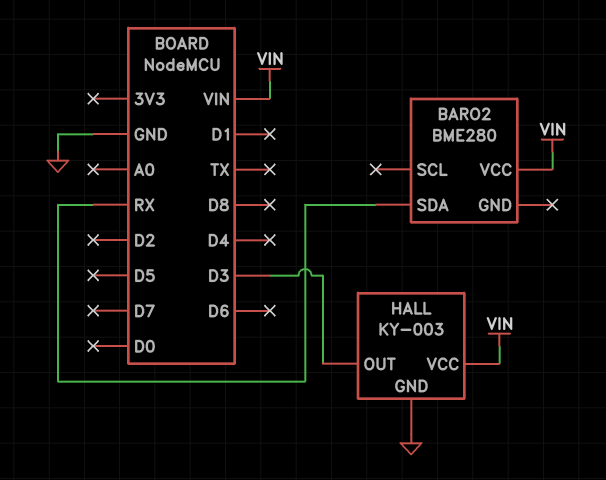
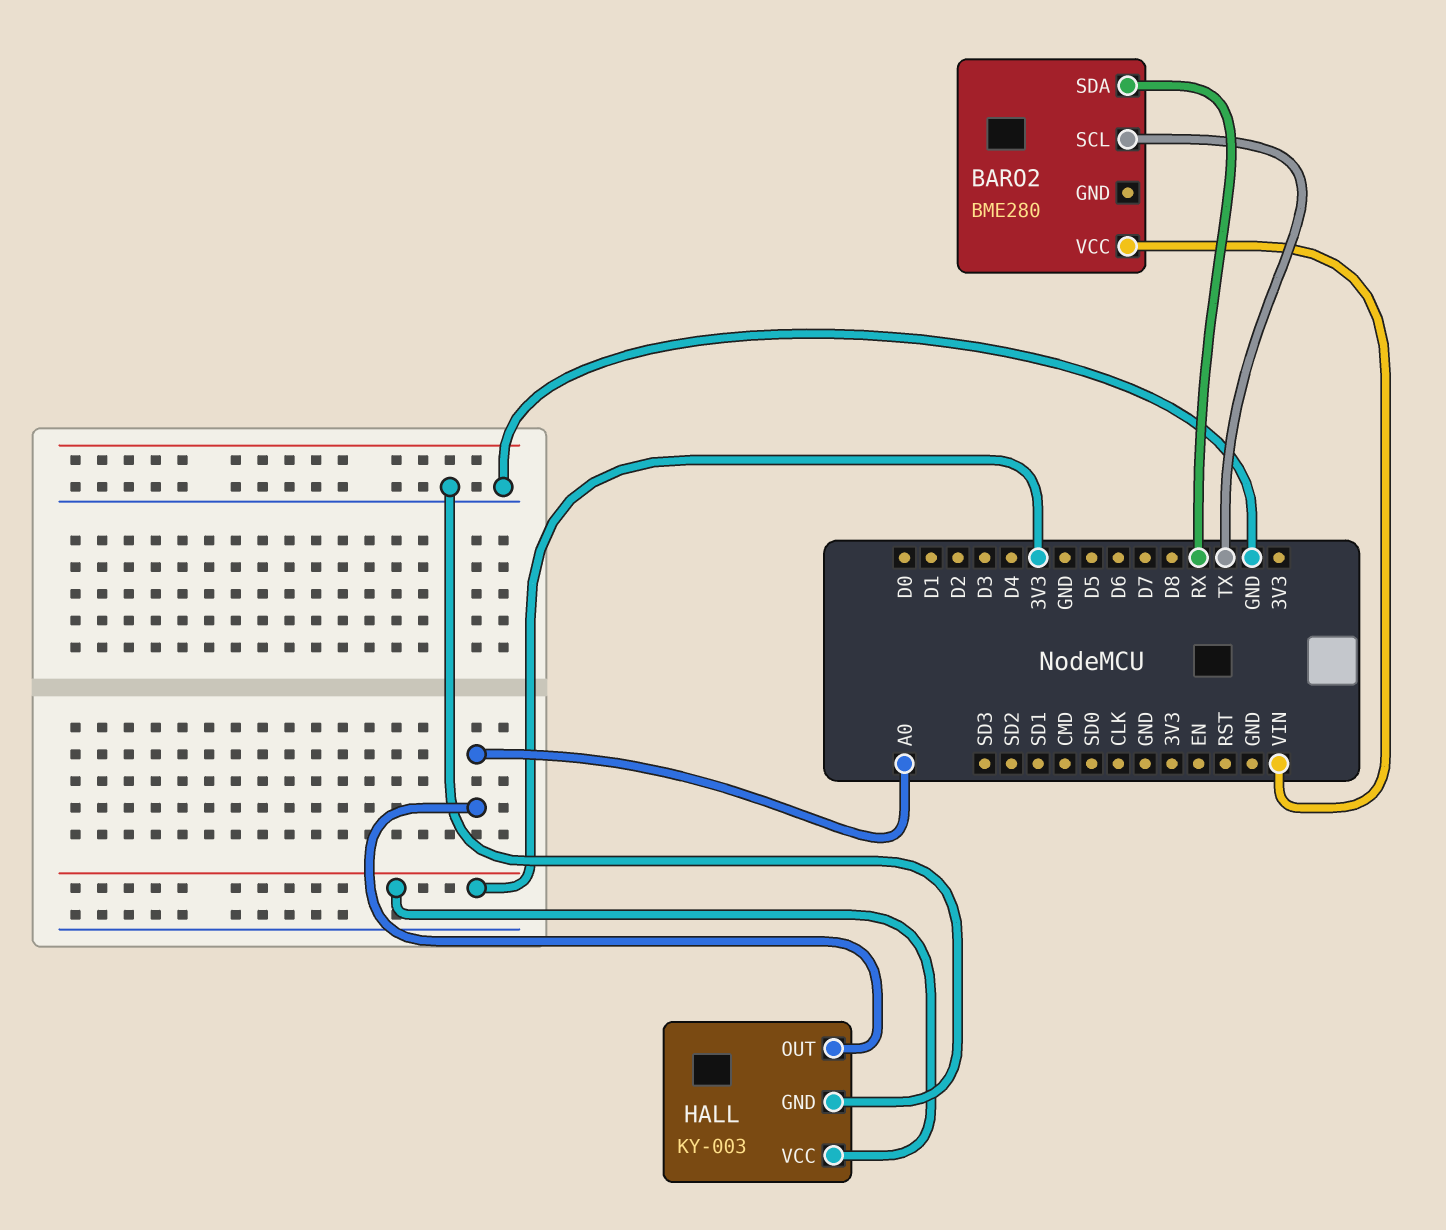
BARO2 pin SCL: none -> TX
HALL pin OUT: D3 -> A0
HALL pin VCC: VIN -> 3V3

